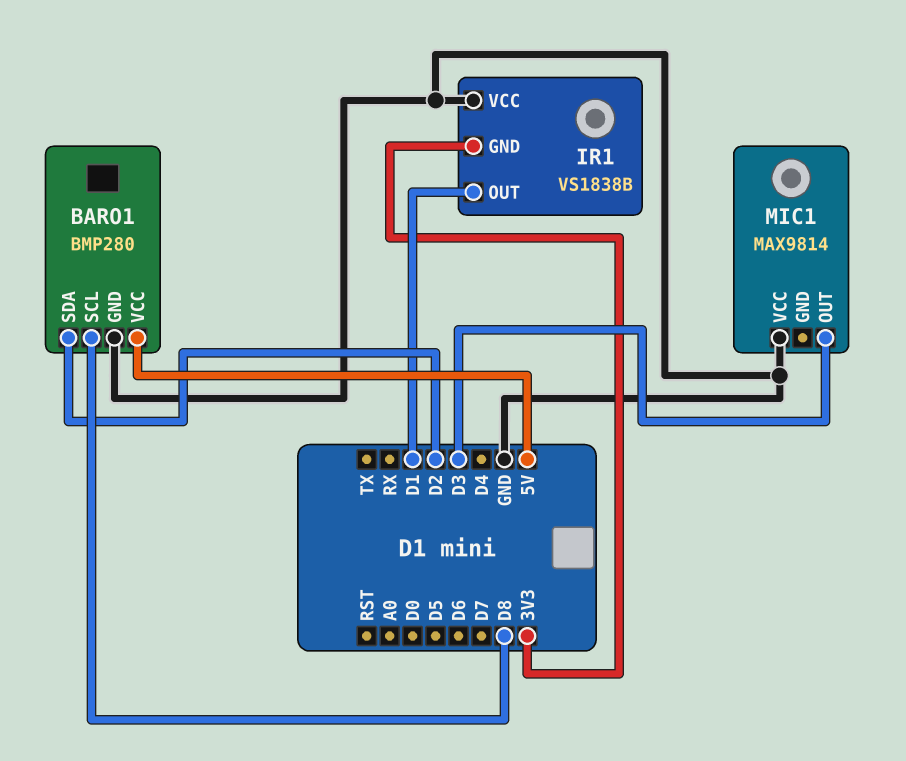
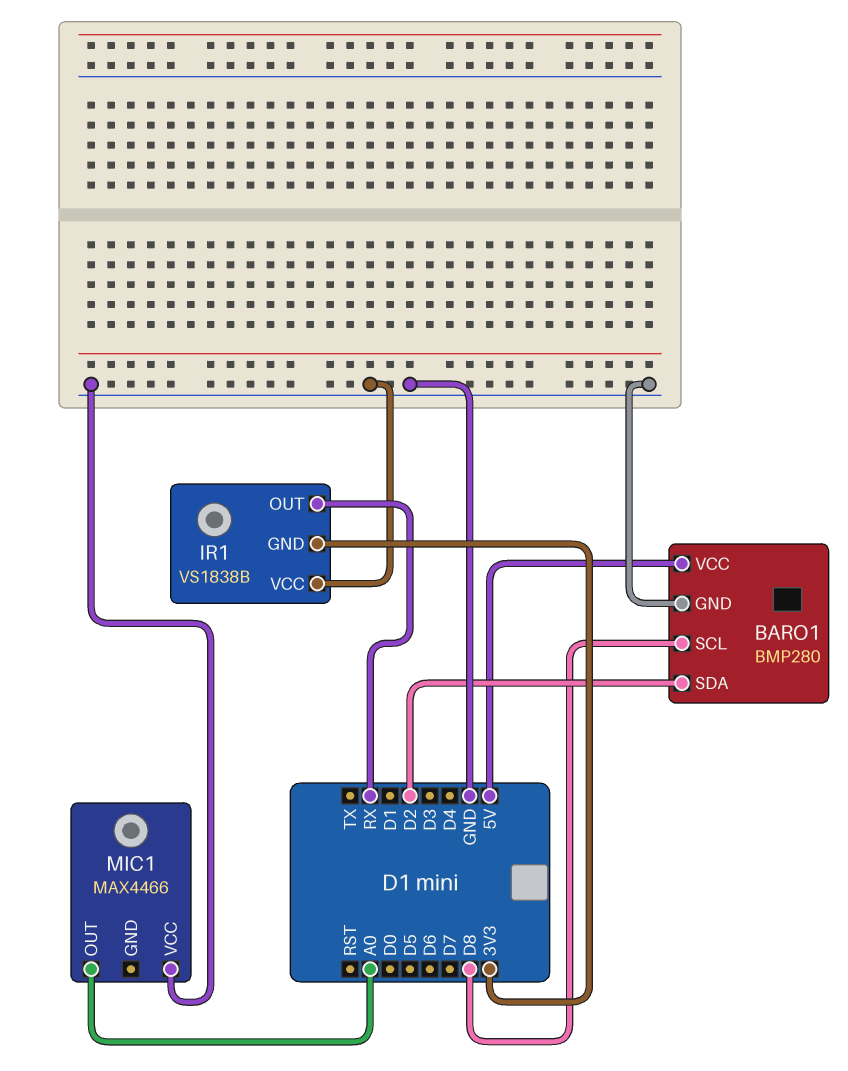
IR1 pin OUT: D1 -> RX
MIC1: MAX9814 -> MAX4466
MIC1 pin OUT: D3 -> A0

